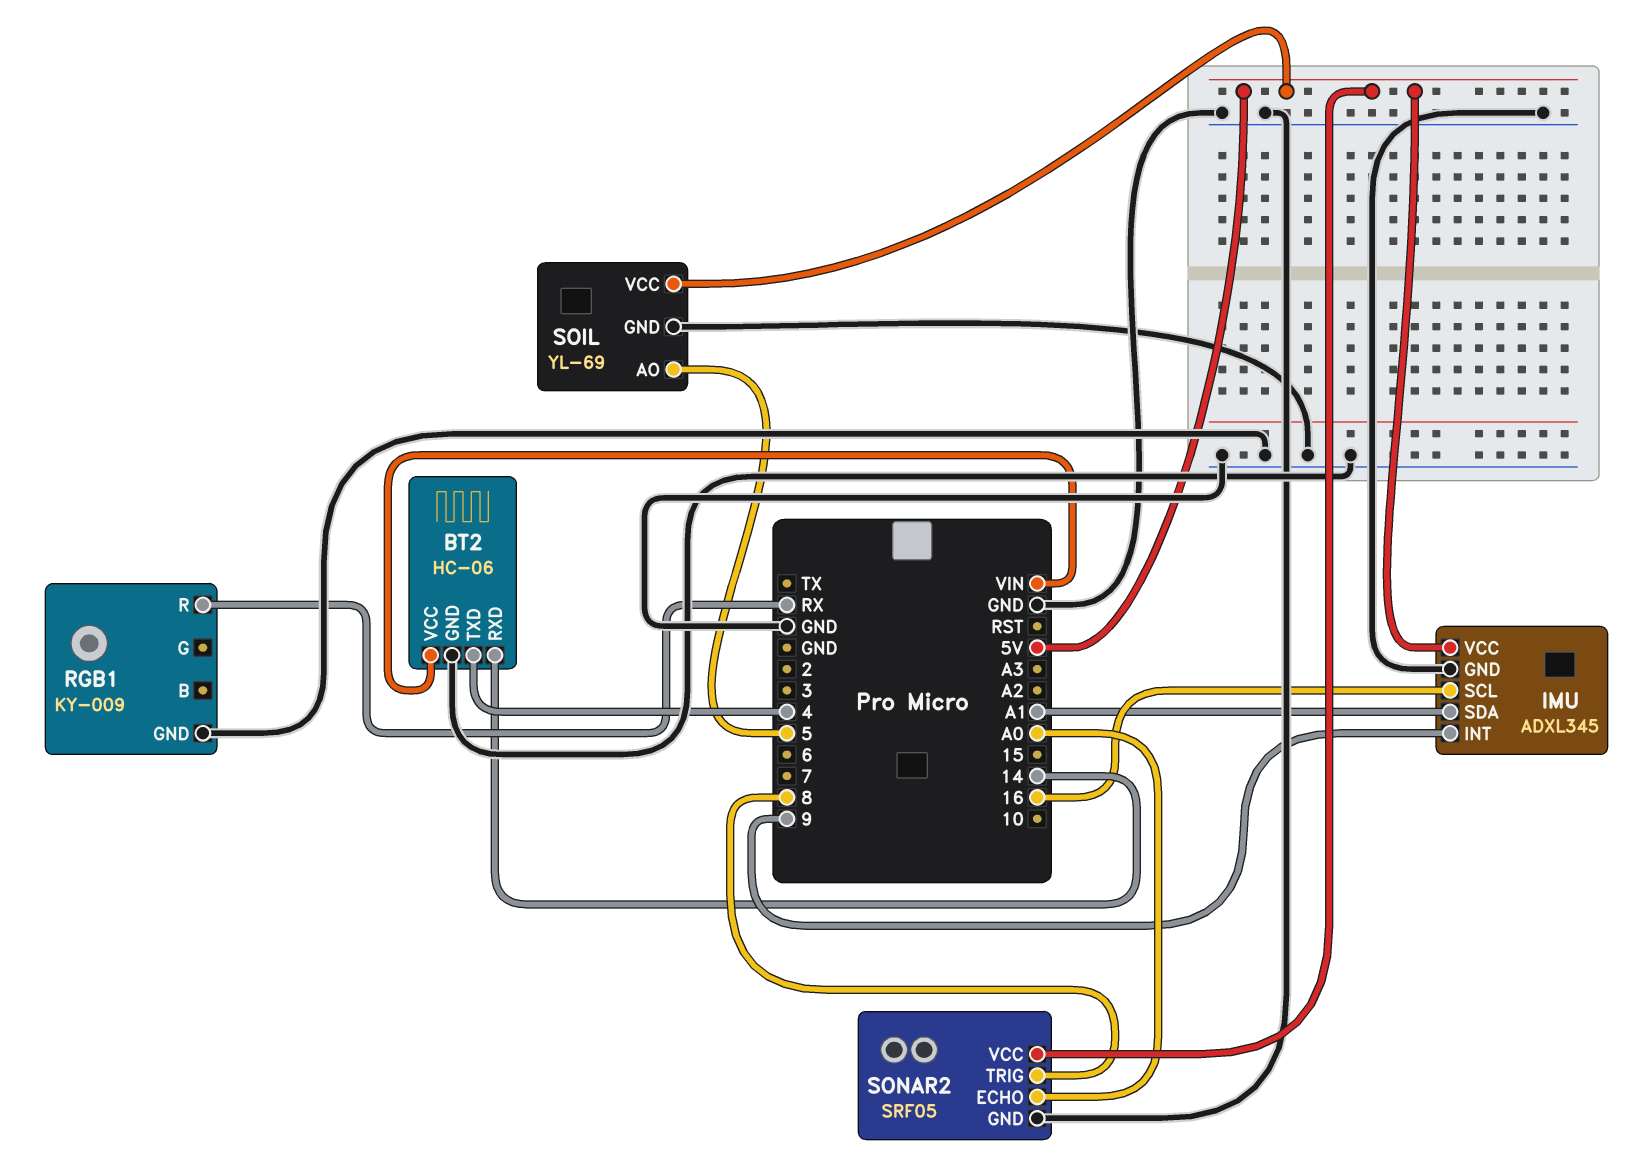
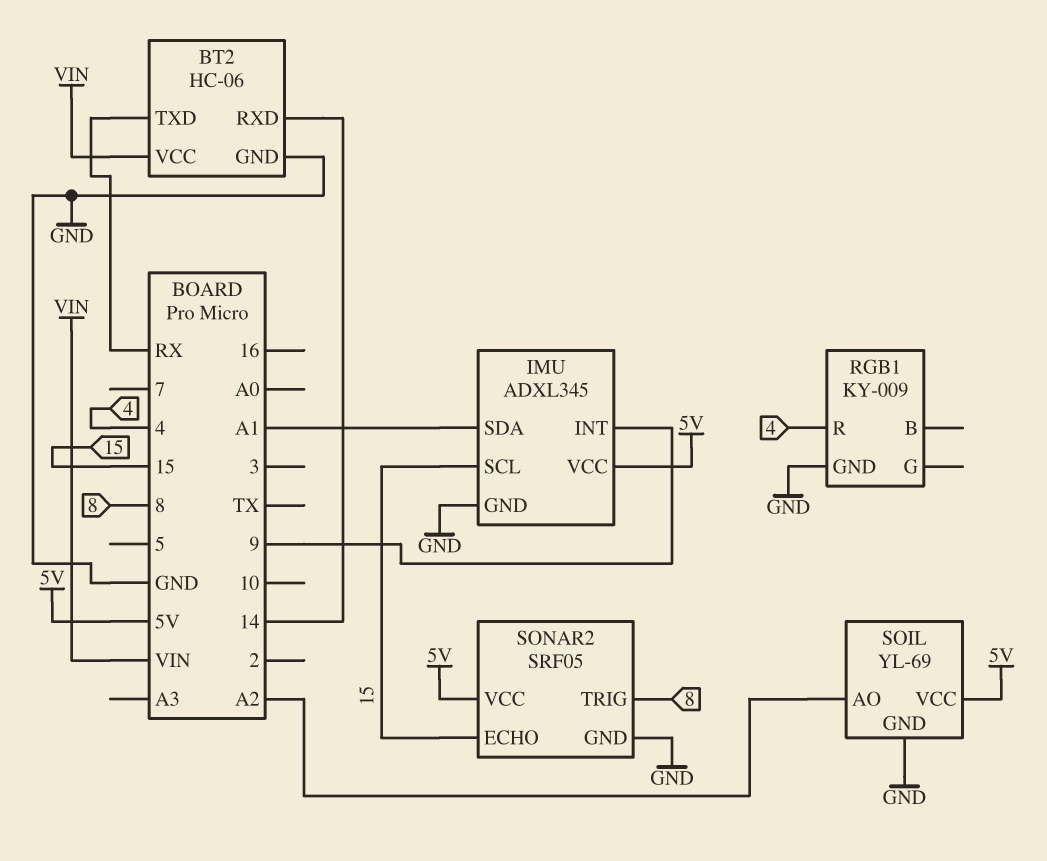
BT2 pin TXD: 4 -> RX
IMU pin SCL: 16 -> 15
RGB1 pin R: RX -> 4
SOIL pin AO: 5 -> A2
SONAR2 pin ECHO: A0 -> 15

